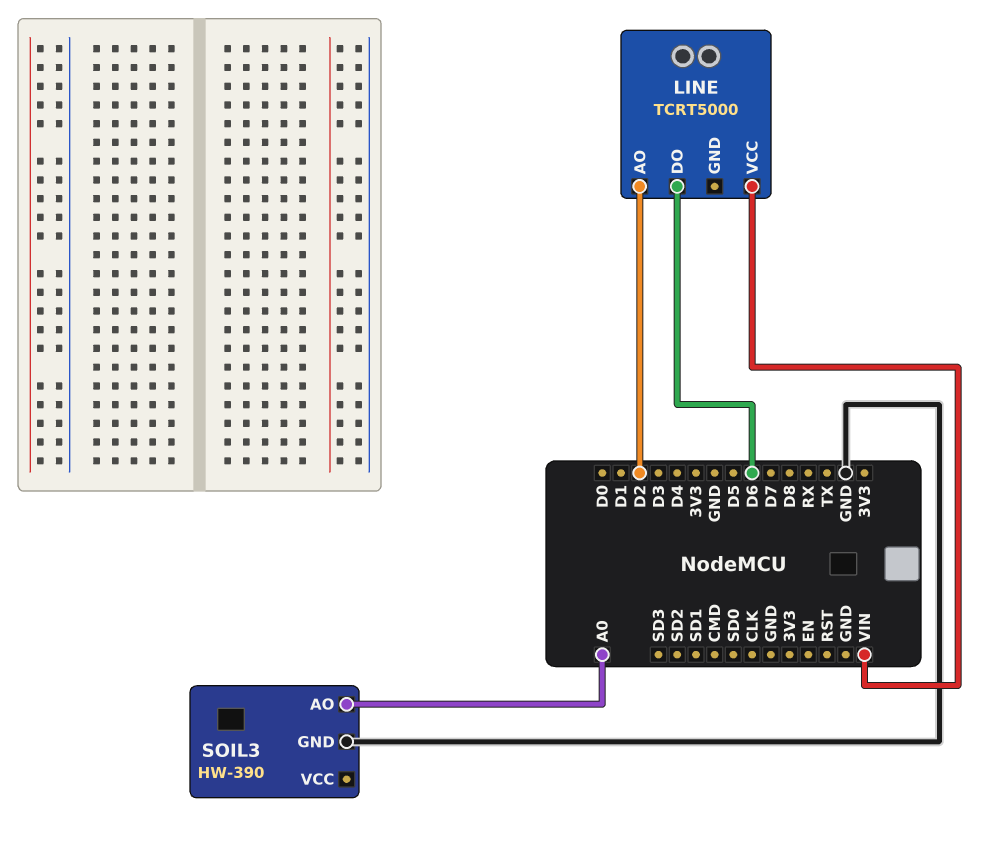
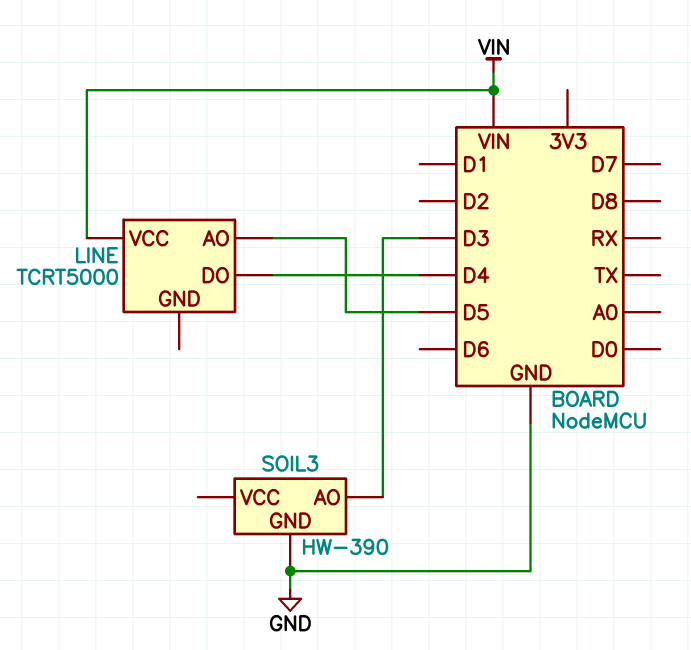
LINE pin AO: D2 -> D5
LINE pin DO: D6 -> D4
SOIL3 pin AO: A0 -> D3

